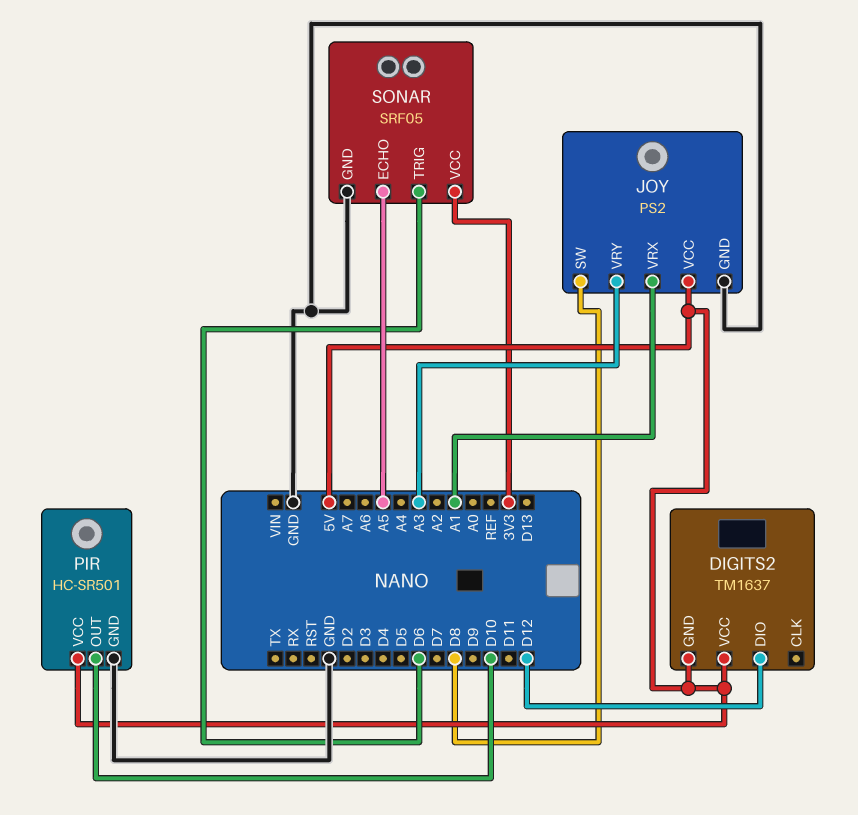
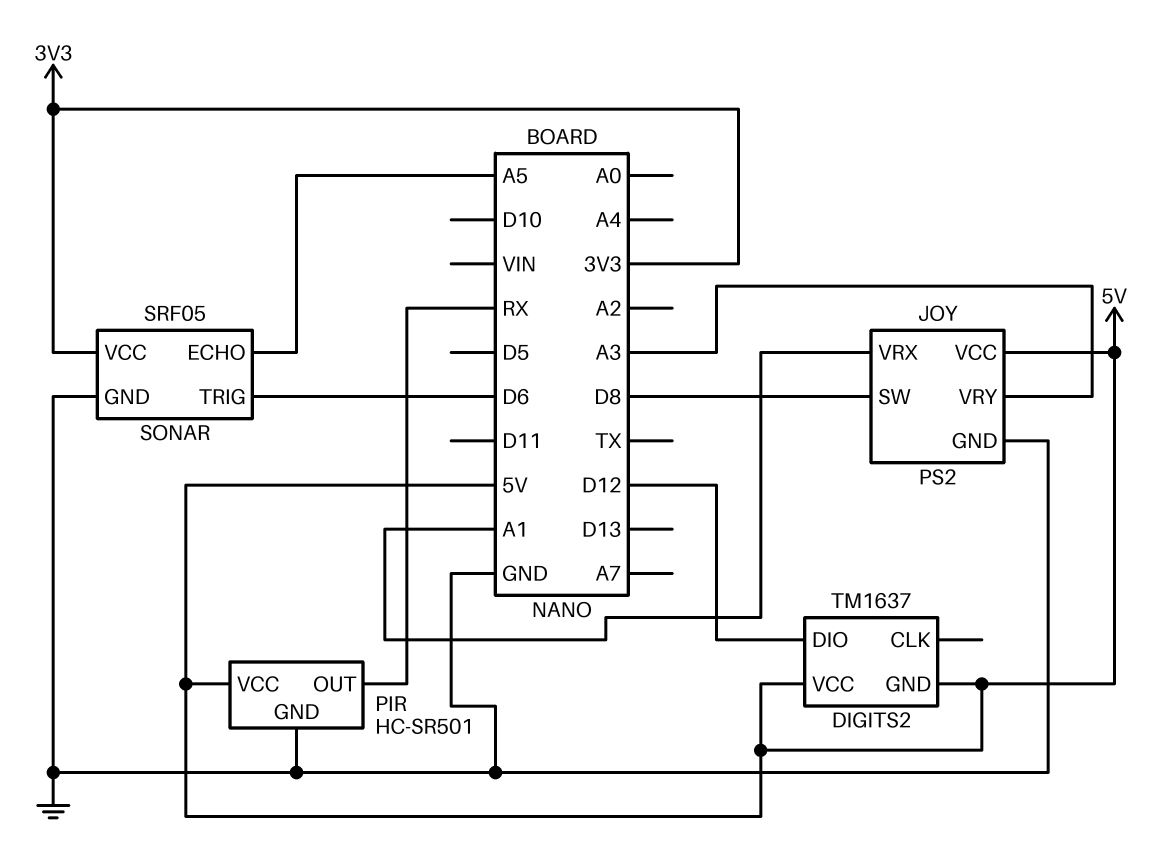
PIR pin OUT: D10 -> RX

